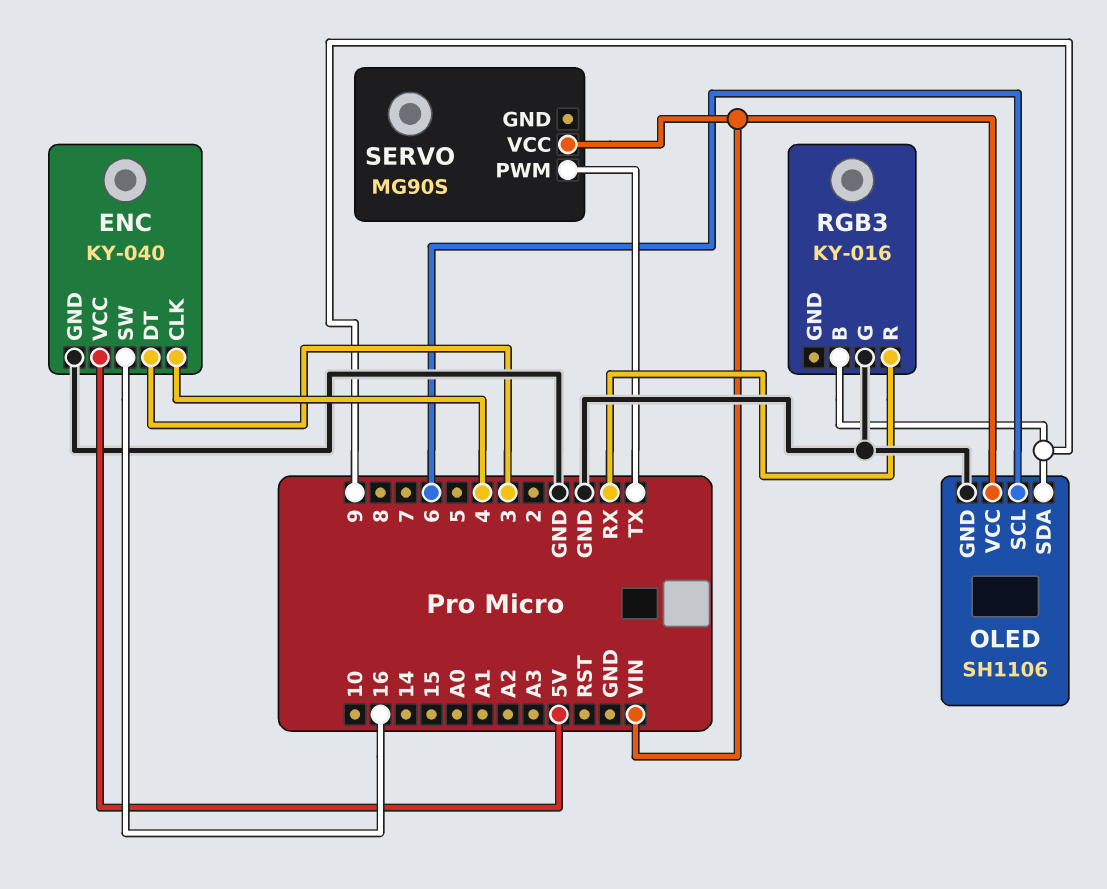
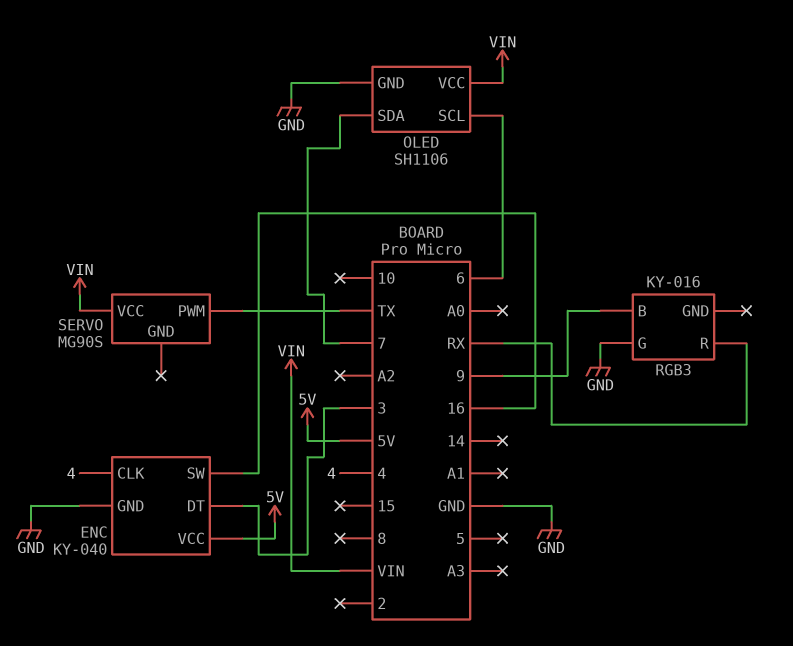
OLED pin SDA: 9 -> 7

